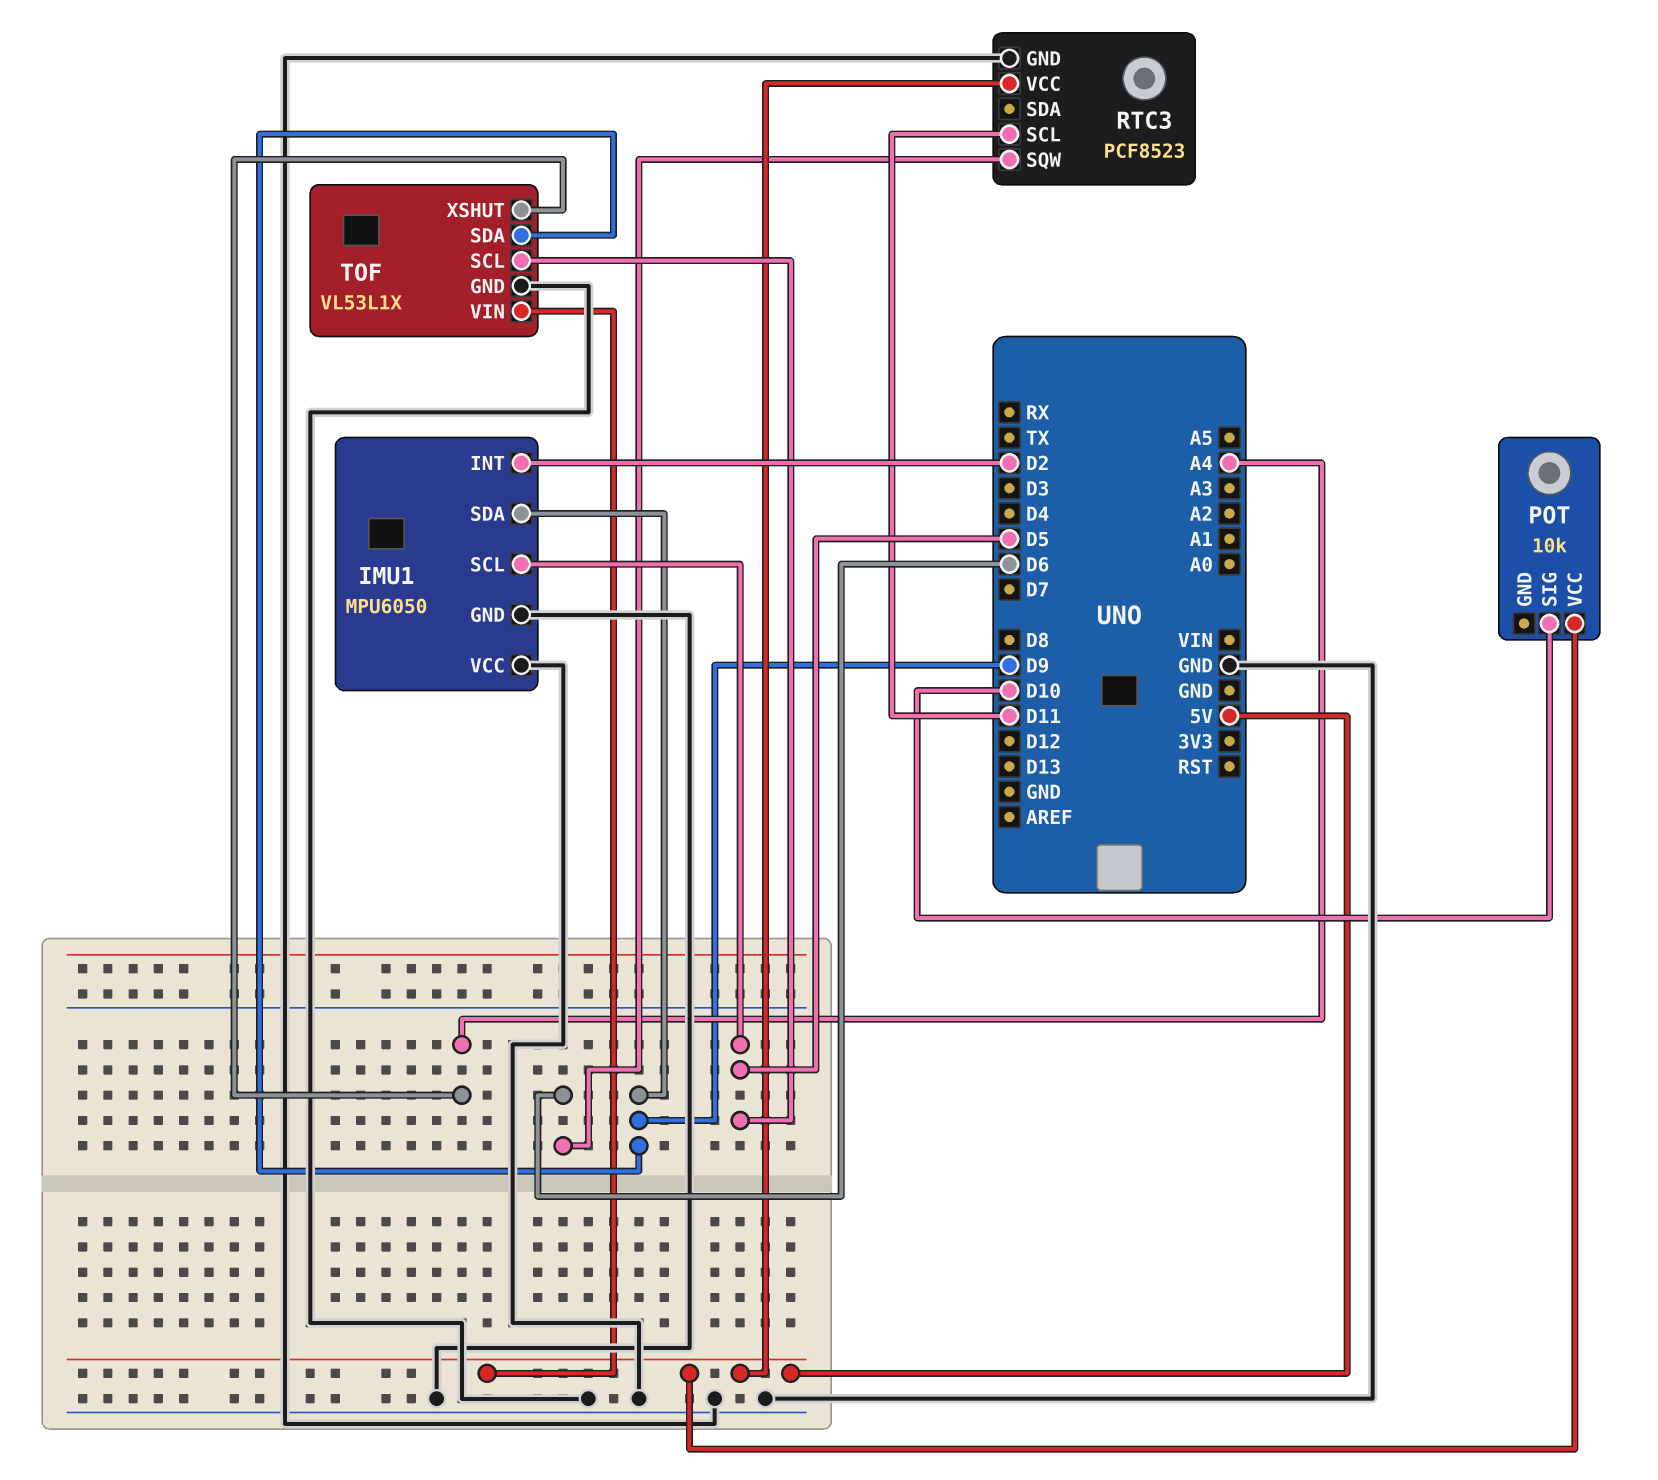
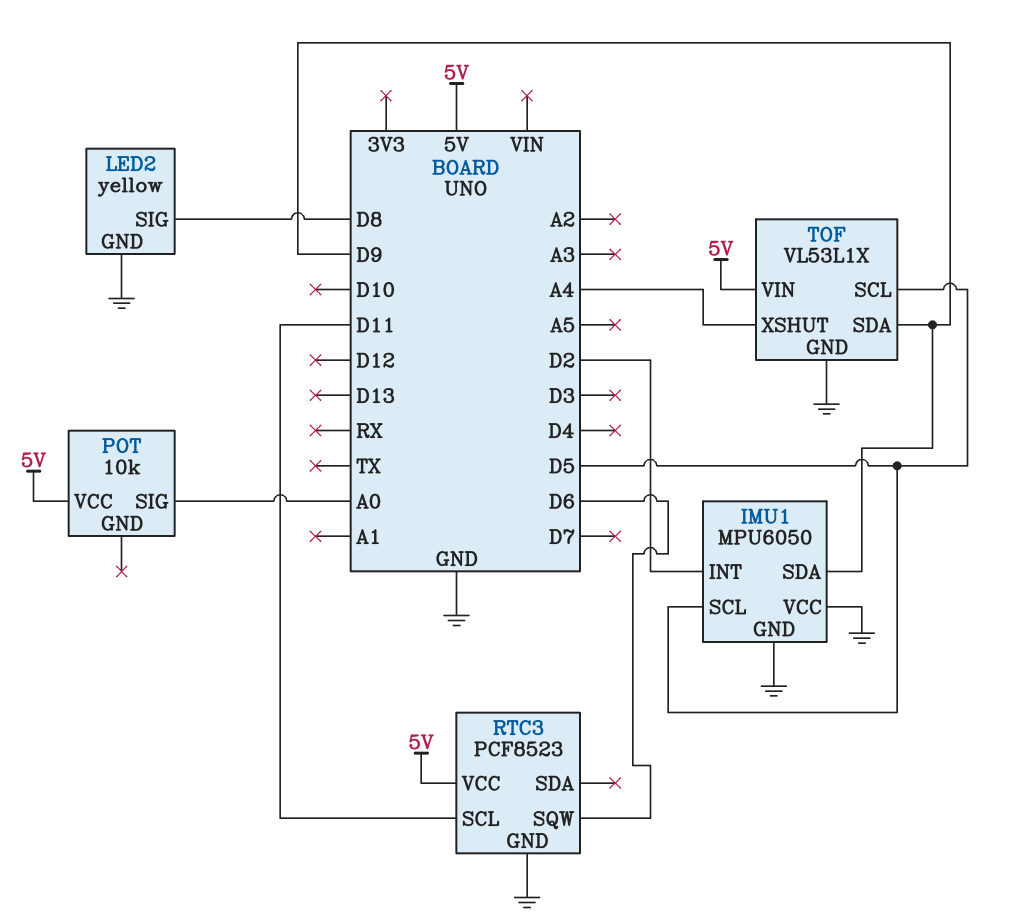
LED2: none -> yellow
LED2 pin GND: none -> GND
LED2 pin SIG: none -> D8
POT pin SIG: D10 -> A0

